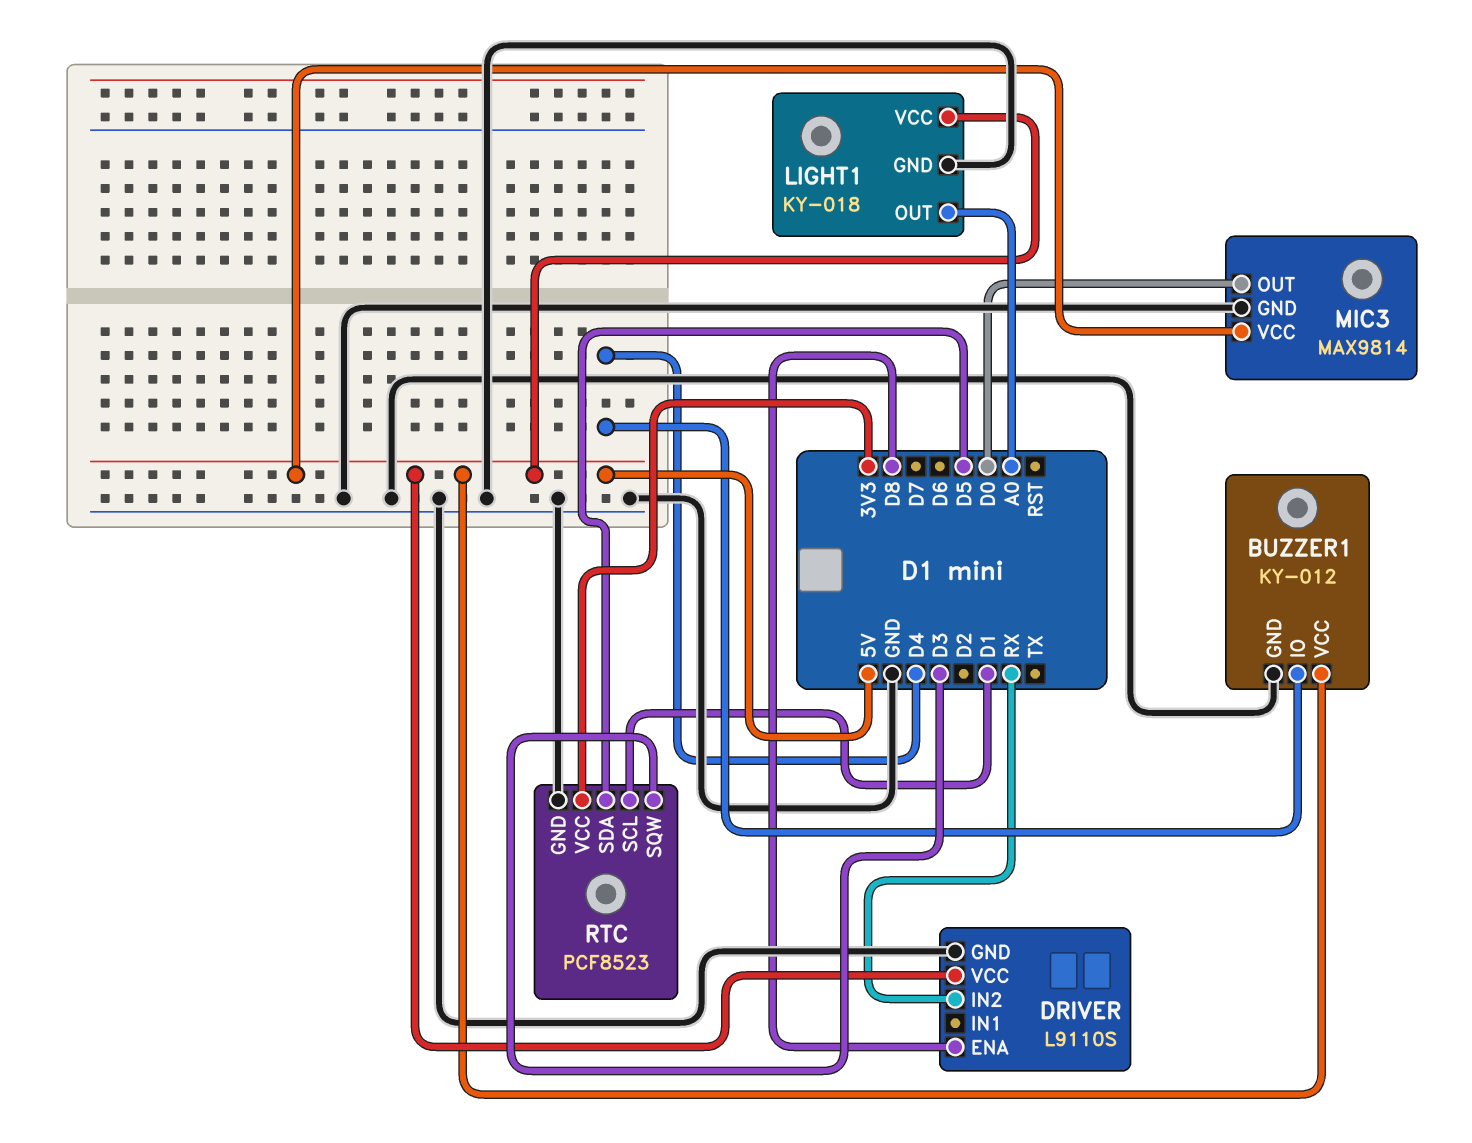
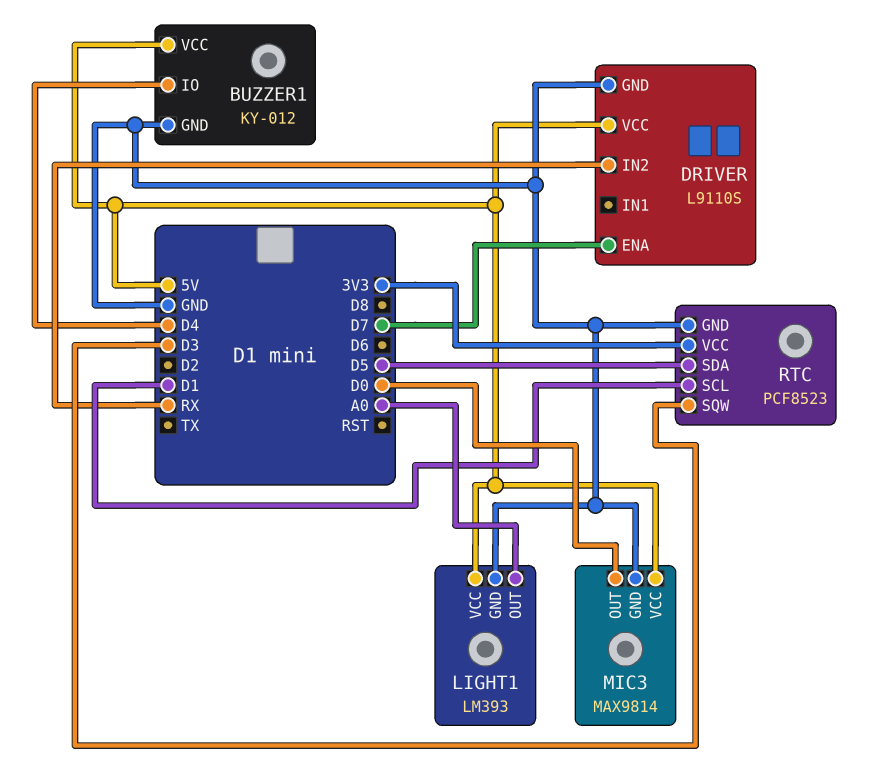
DRIVER pin ENA: D8 -> D7
LIGHT1: KY-018 -> LM393

